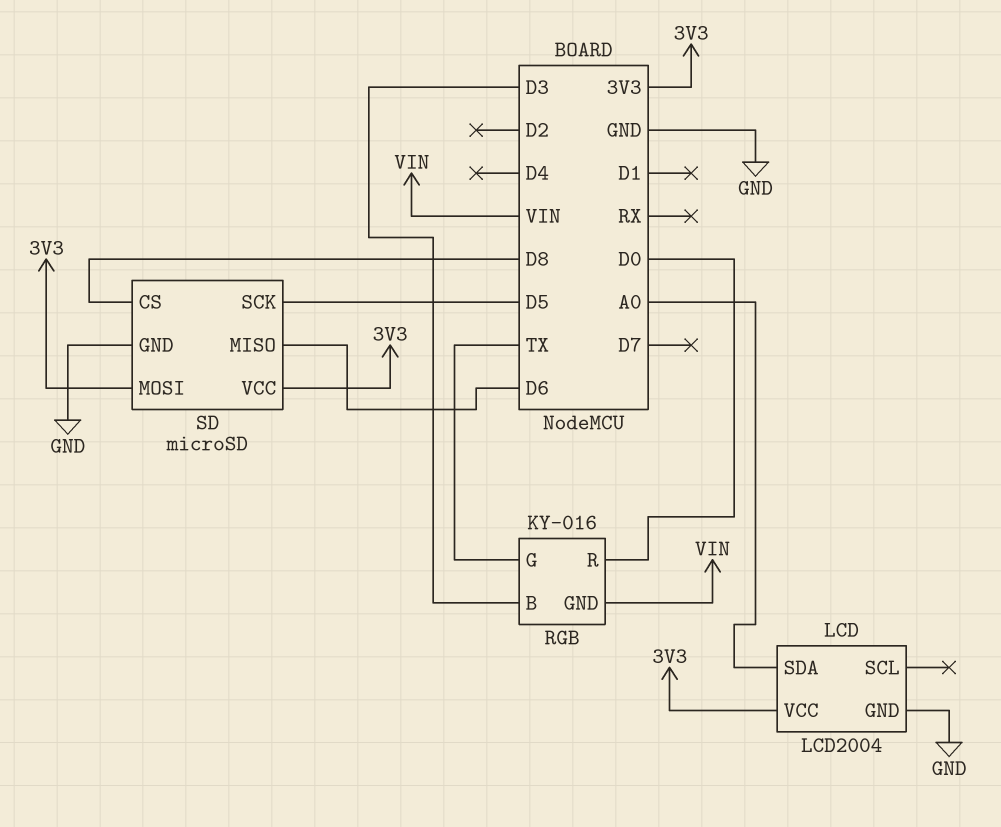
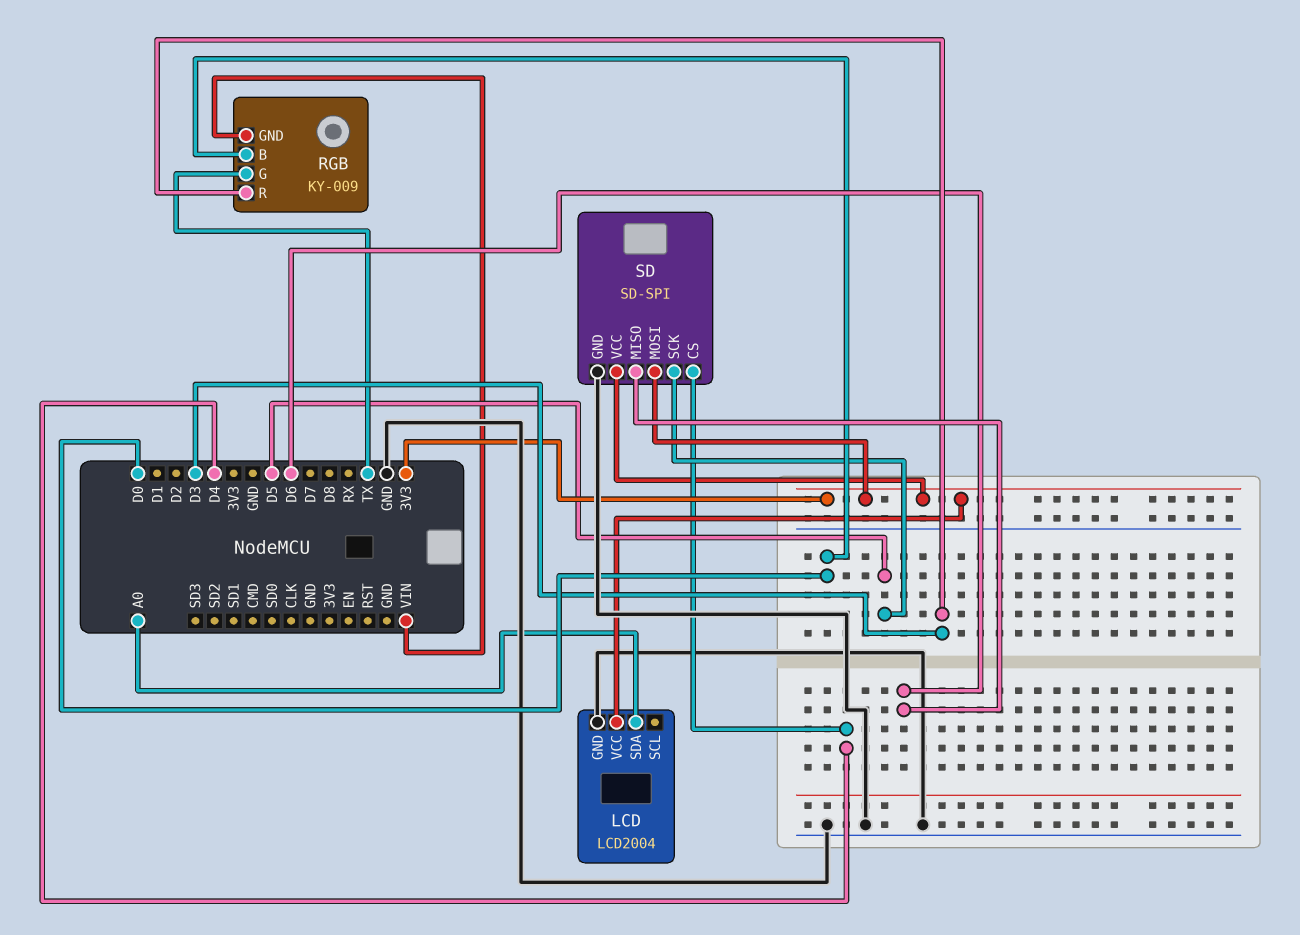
RGB: KY-016 -> KY-009
RGB pin B: D3 -> D0
RGB pin R: D0 -> D3
SD: microSD -> SD-SPI
SD pin CS: D8 -> D4

